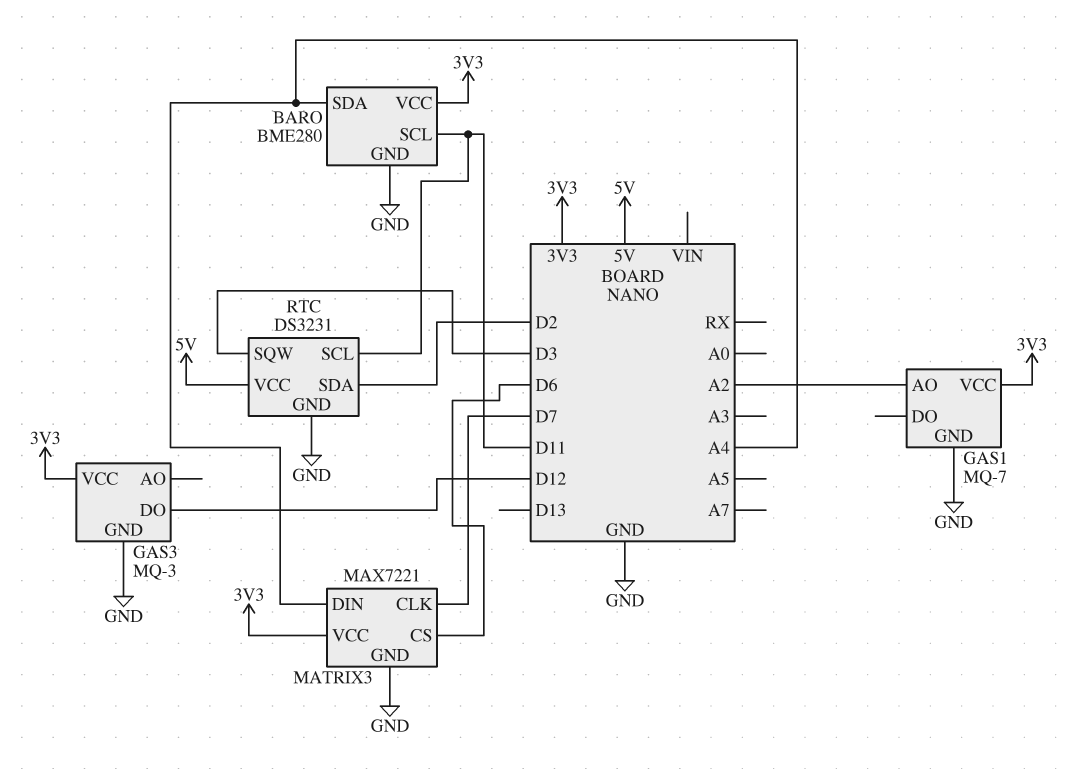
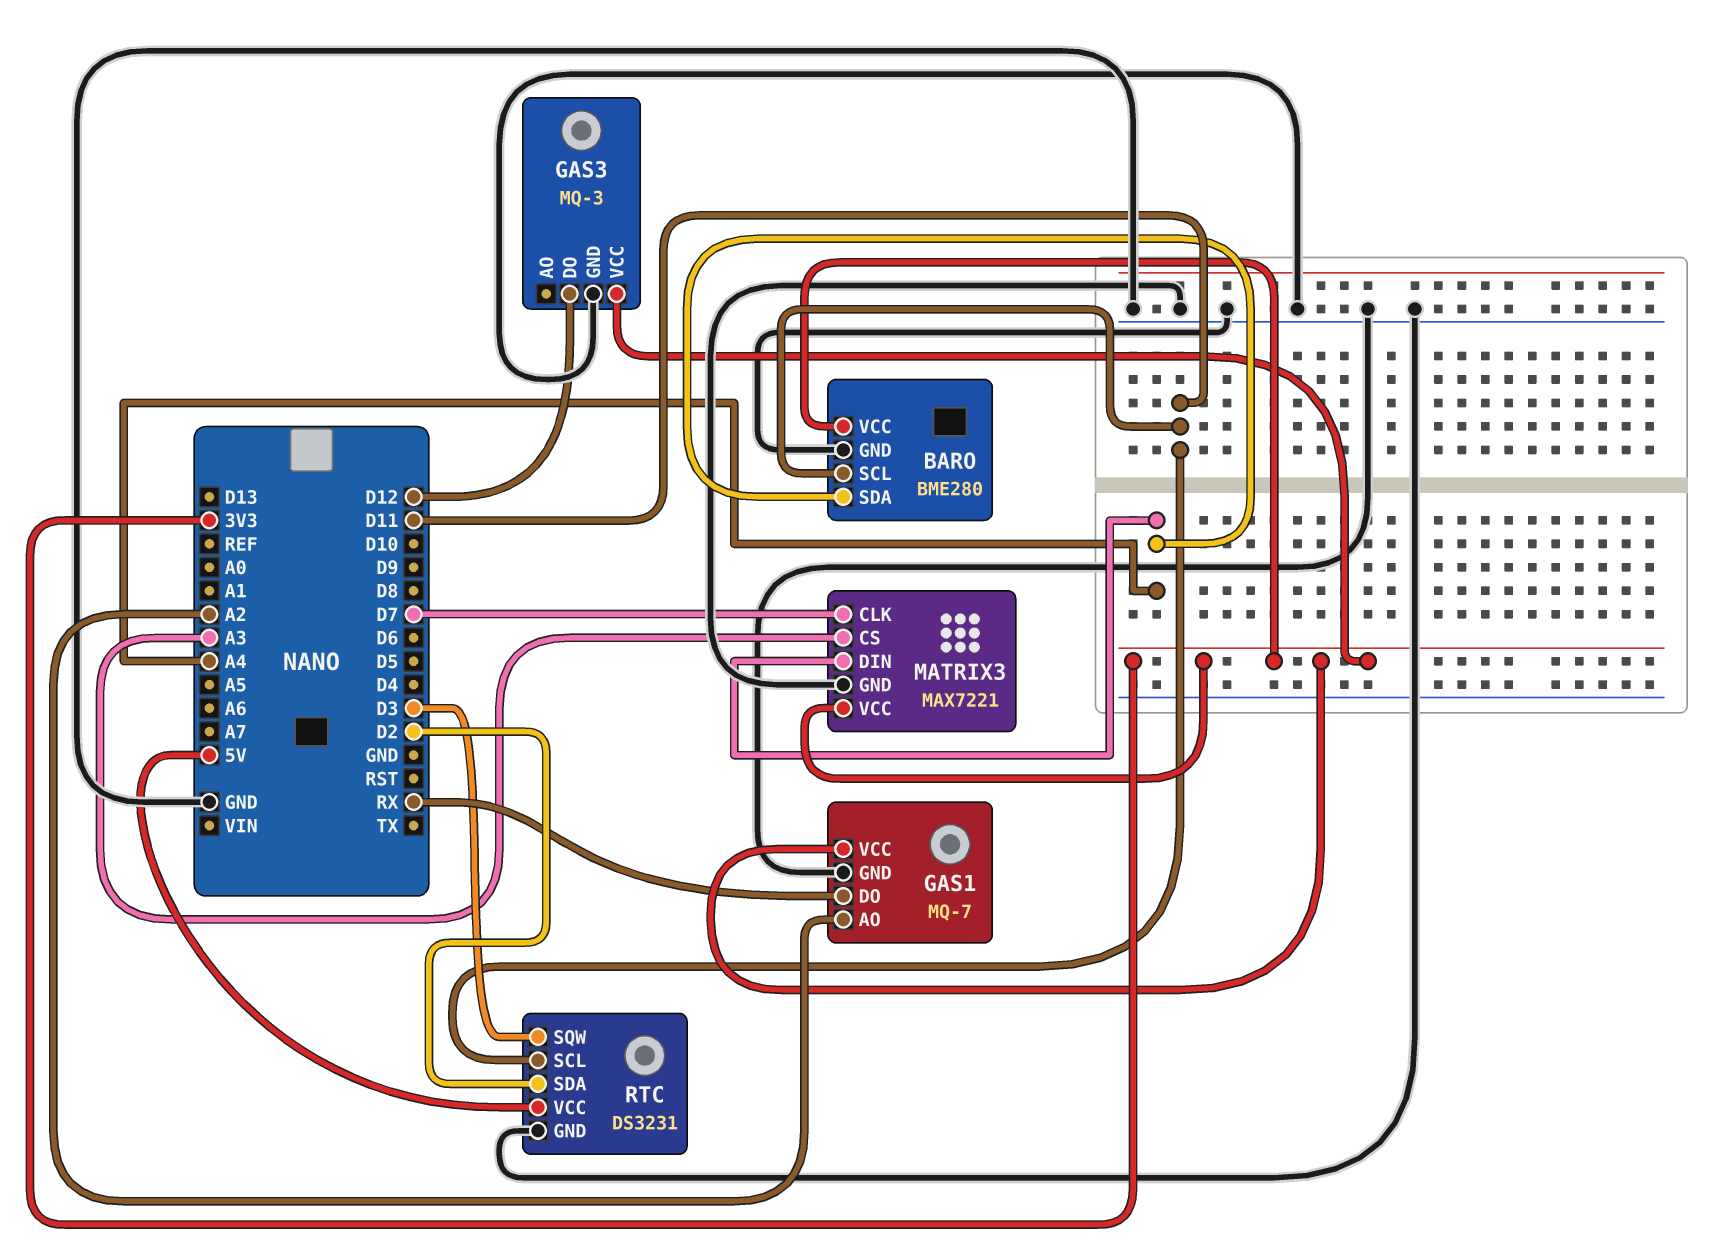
GAS1 pin DO: none -> RX
MATRIX3 pin CS: D6 -> A3

